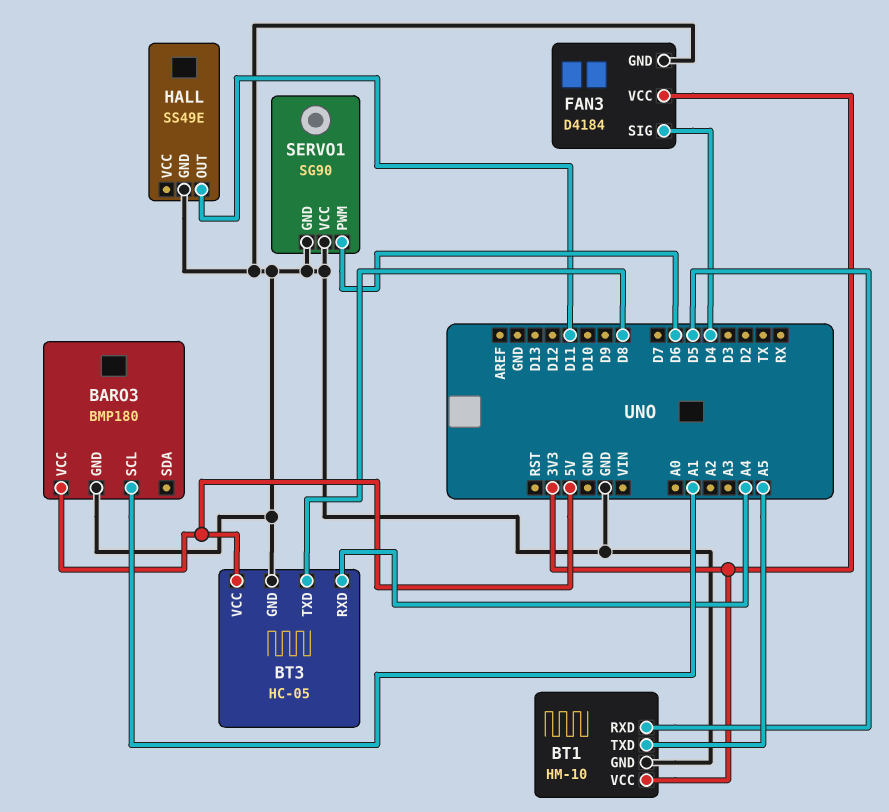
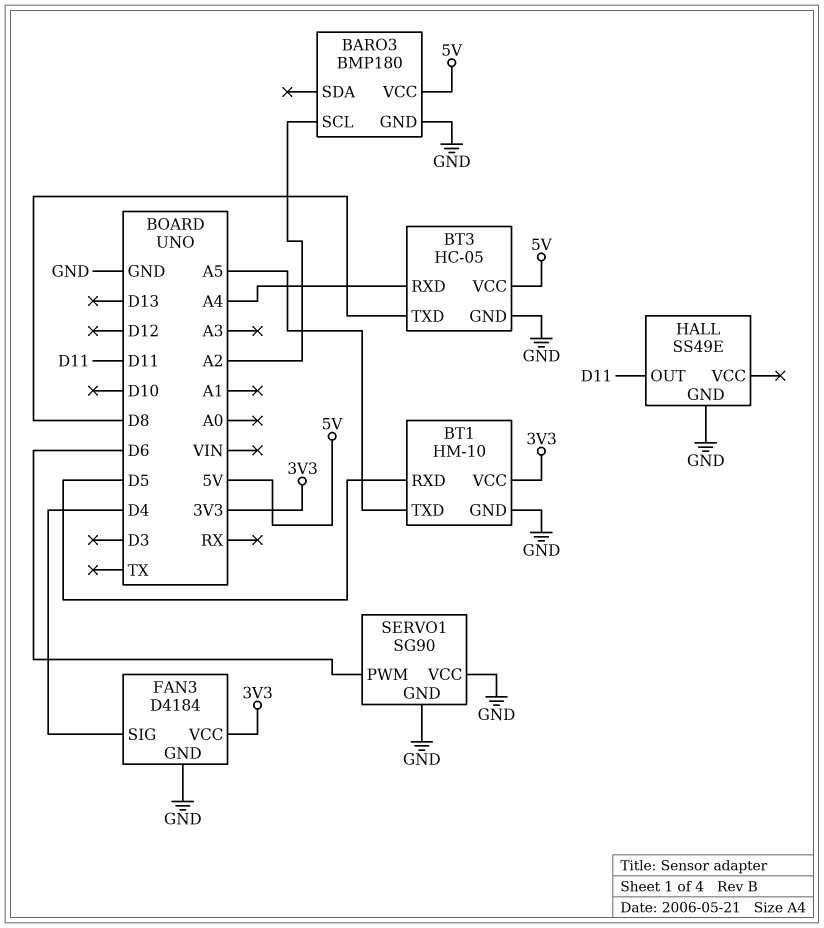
BARO3 pin SCL: A1 -> A2

